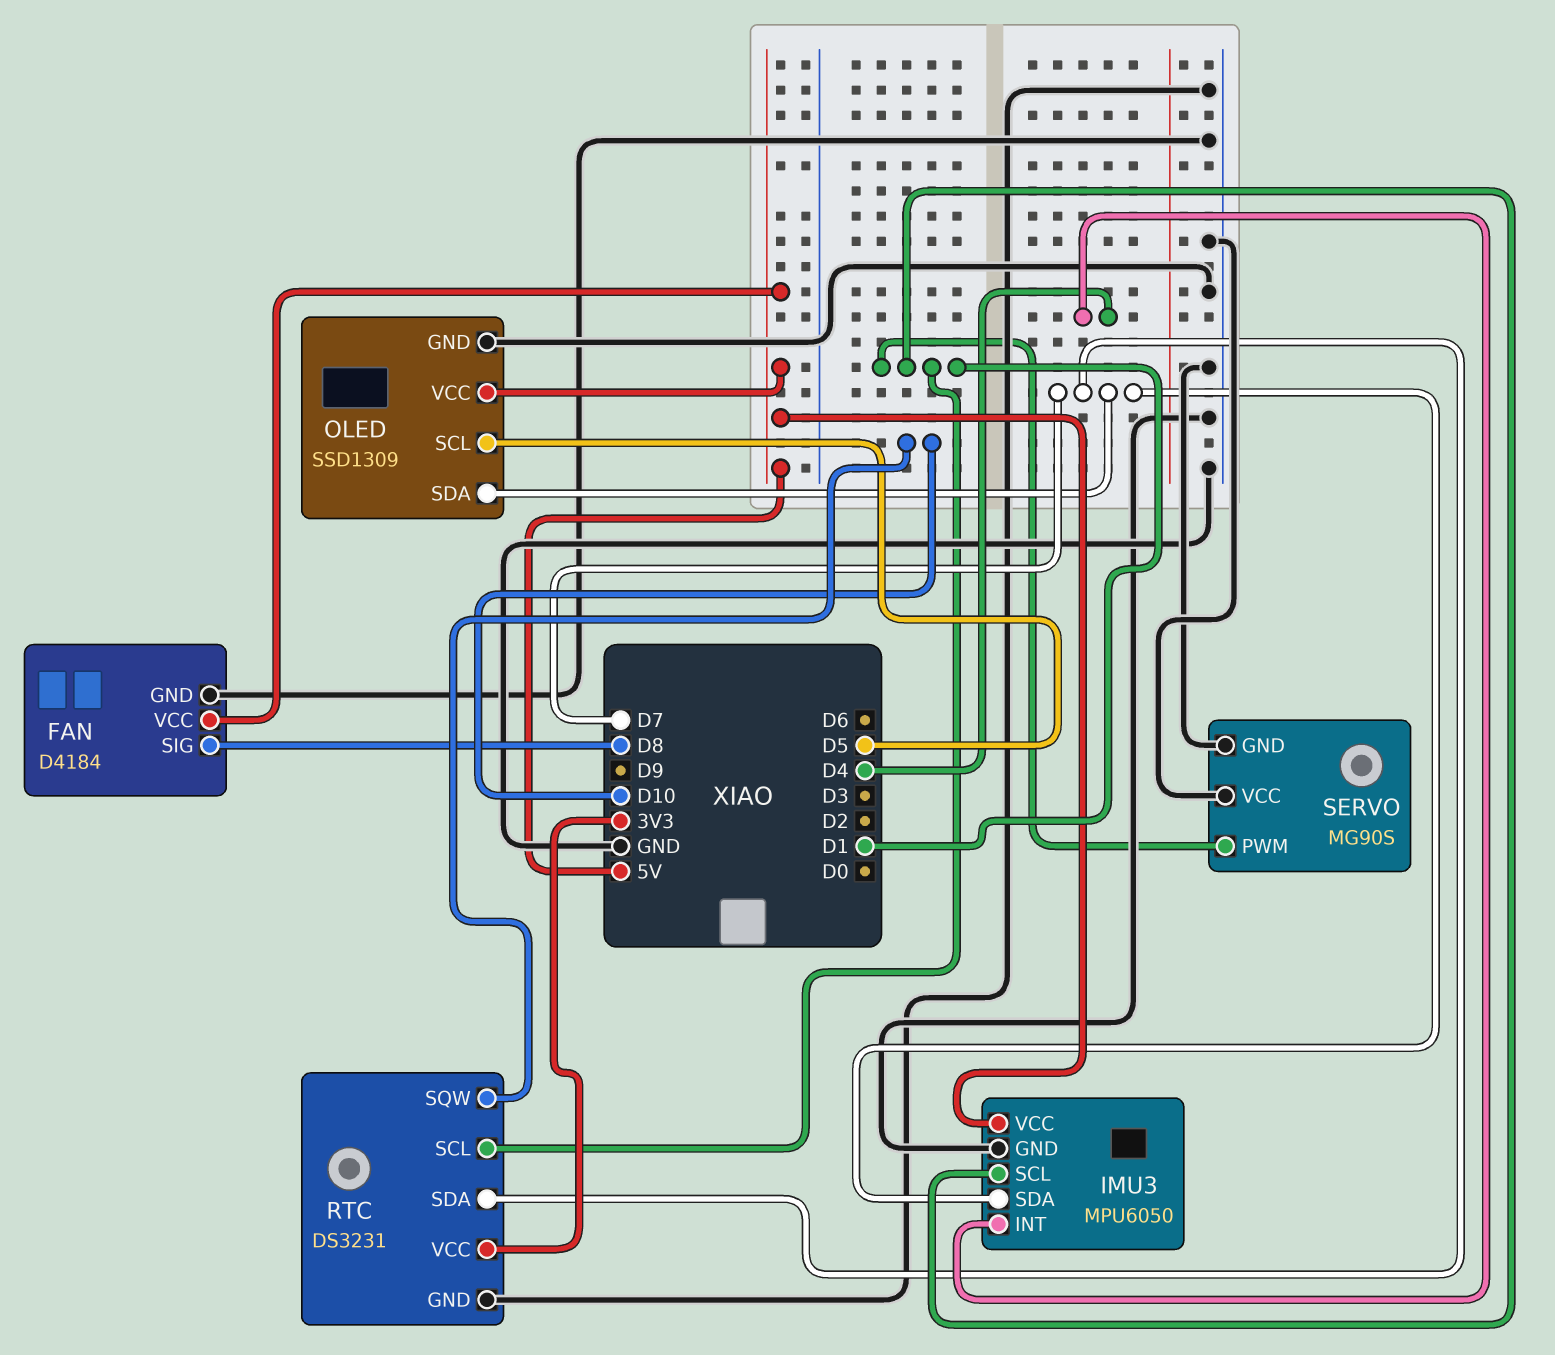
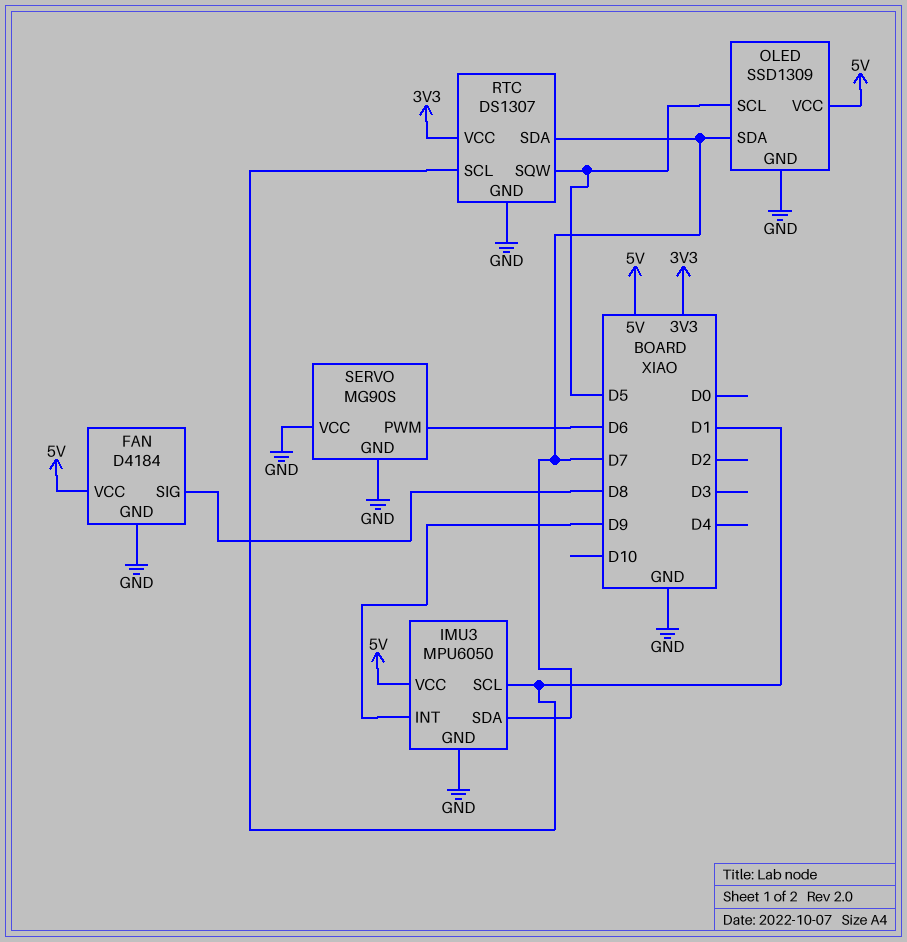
IMU3 pin INT: D4 -> D9
RTC: DS3231 -> DS1307
RTC pin SQW: D10 -> D5
SERVO pin PWM: D1 -> D6

